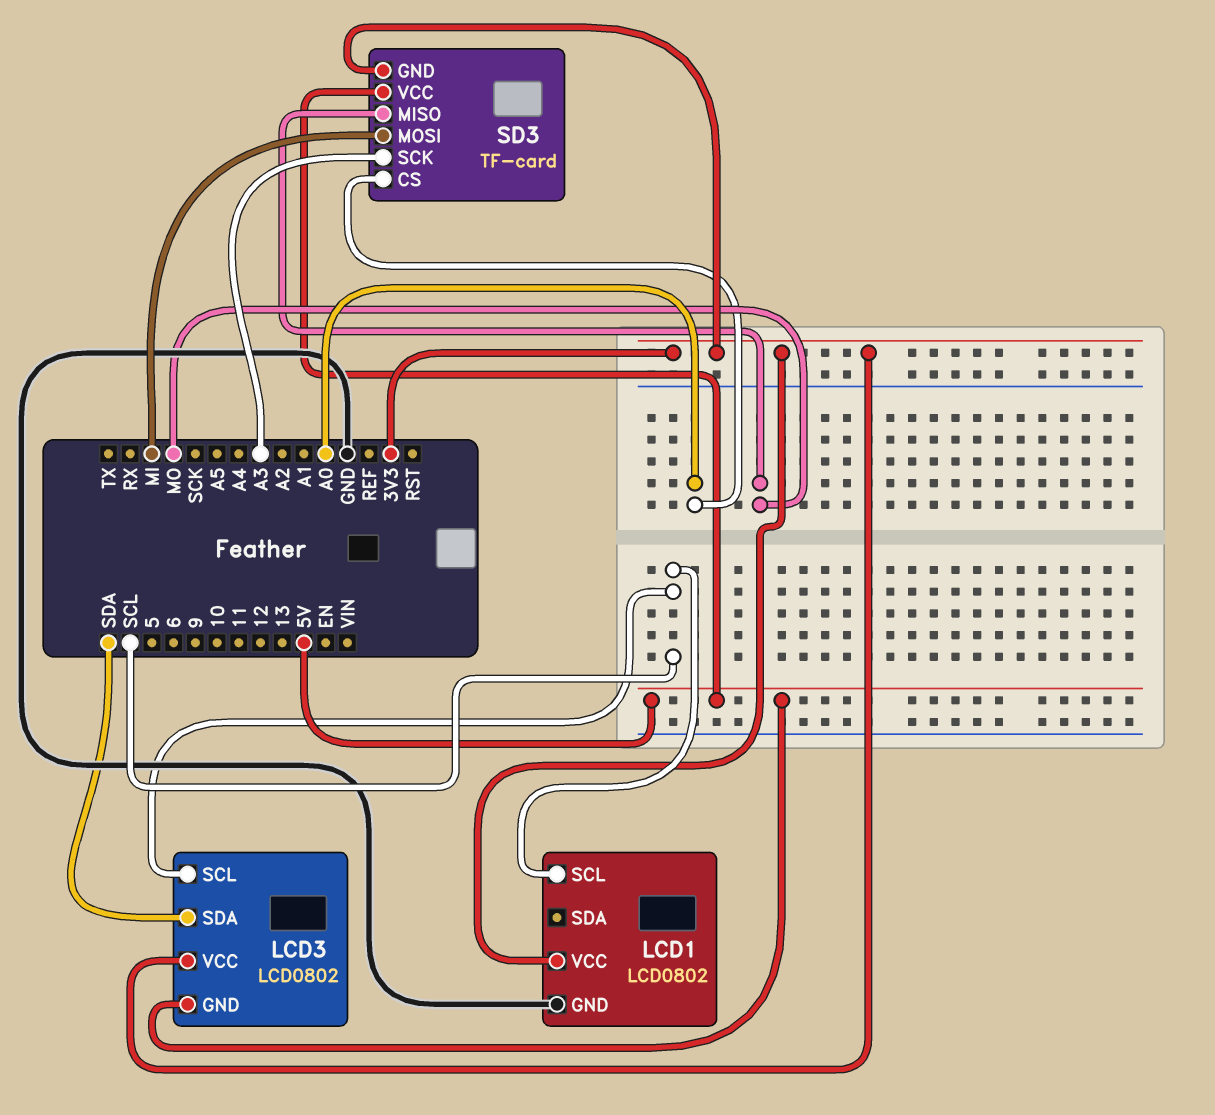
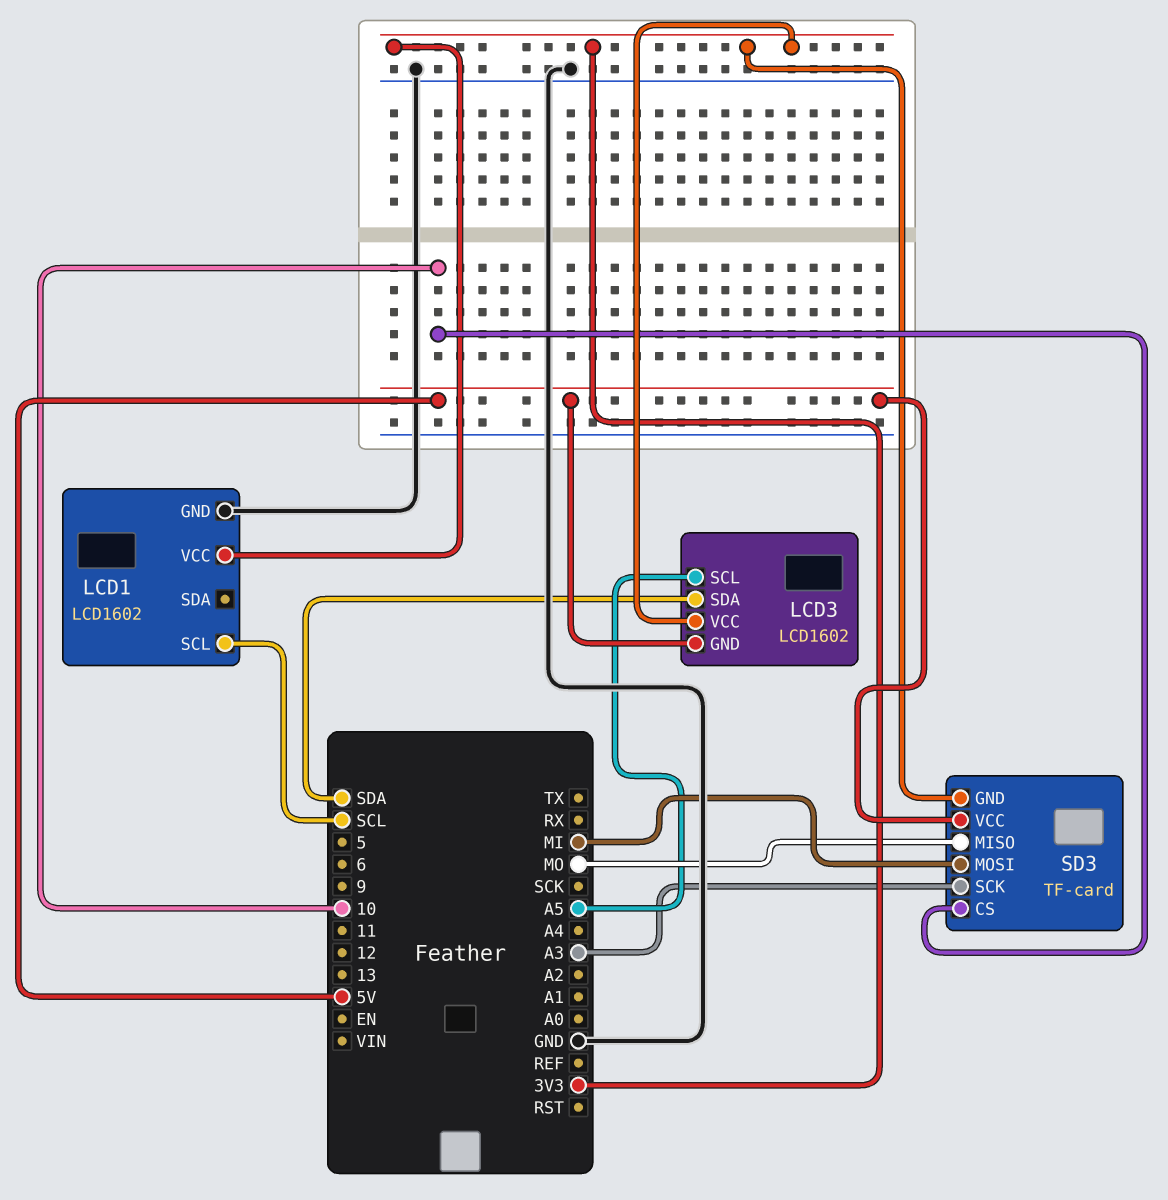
LCD1: LCD0802 -> LCD1602
LCD3: LCD0802 -> LCD1602
LCD3 pin SCL: SCL -> A5
SD3 pin CS: A0 -> 10

